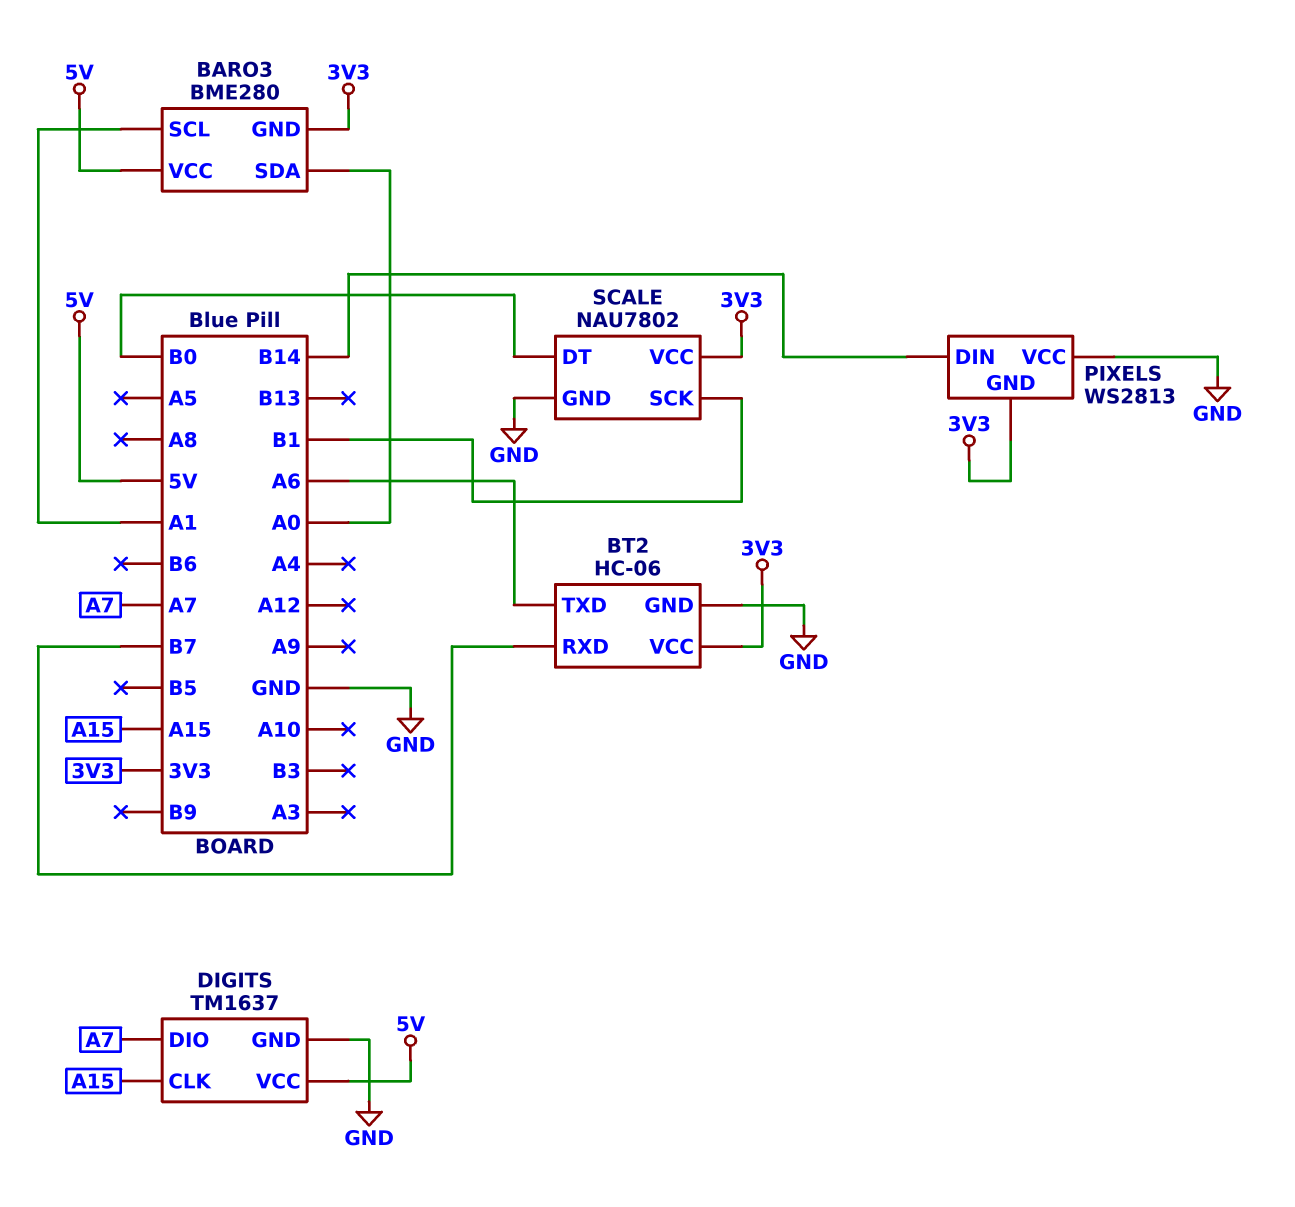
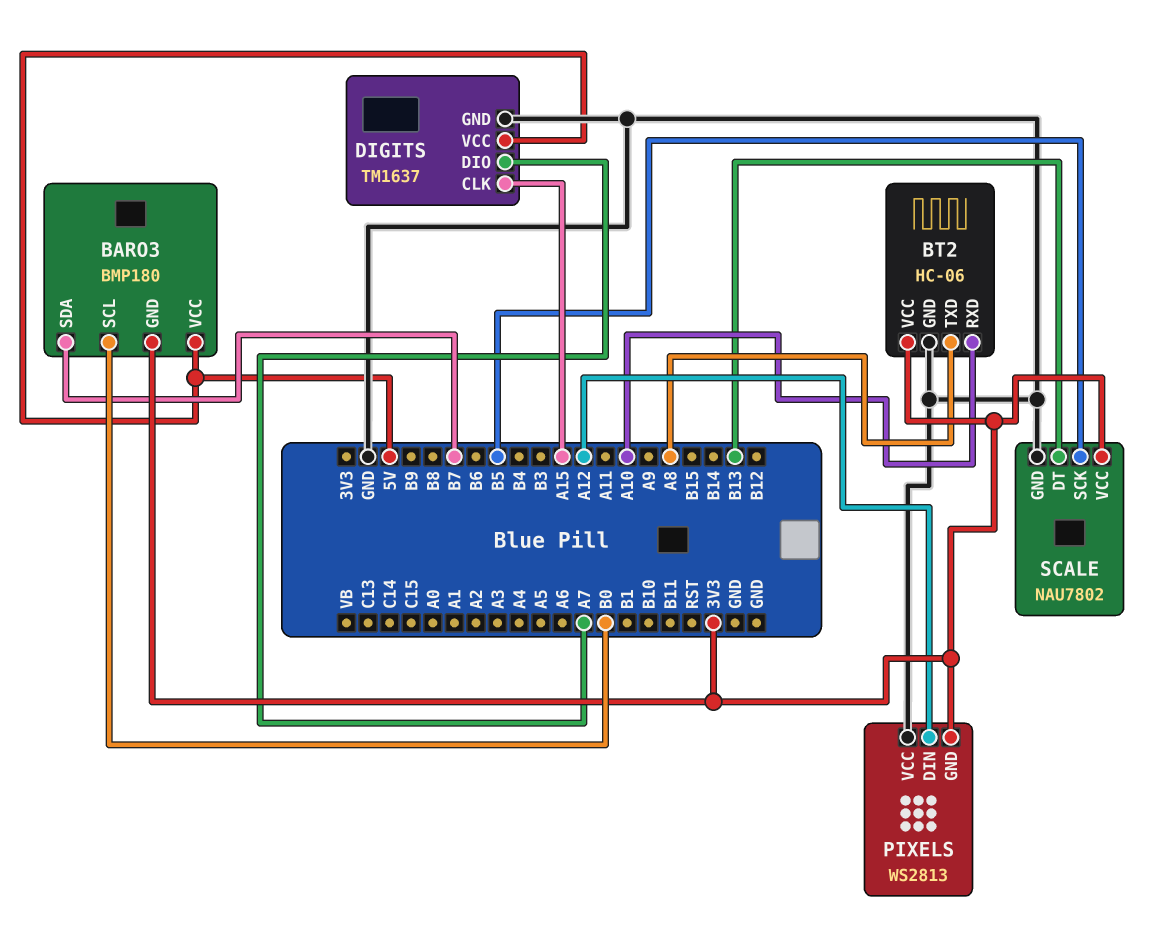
BARO3: BME280 -> BMP180
BARO3 pin SCL: A1 -> B0
BARO3 pin SDA: A0 -> B7
BT2 pin RXD: B7 -> A10
BT2 pin TXD: A6 -> A8
PIXELS pin DIN: B14 -> A12
SCALE pin DT: B0 -> B13
SCALE pin SCK: B1 -> B5

